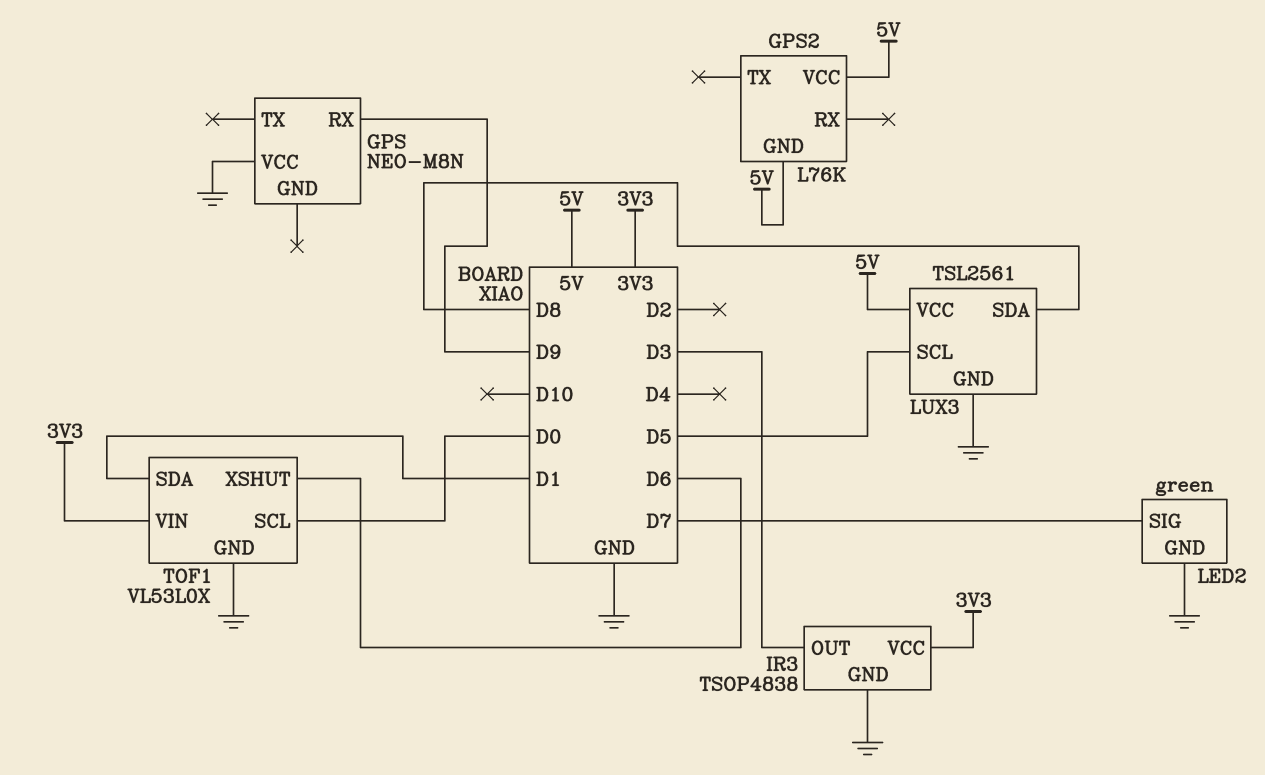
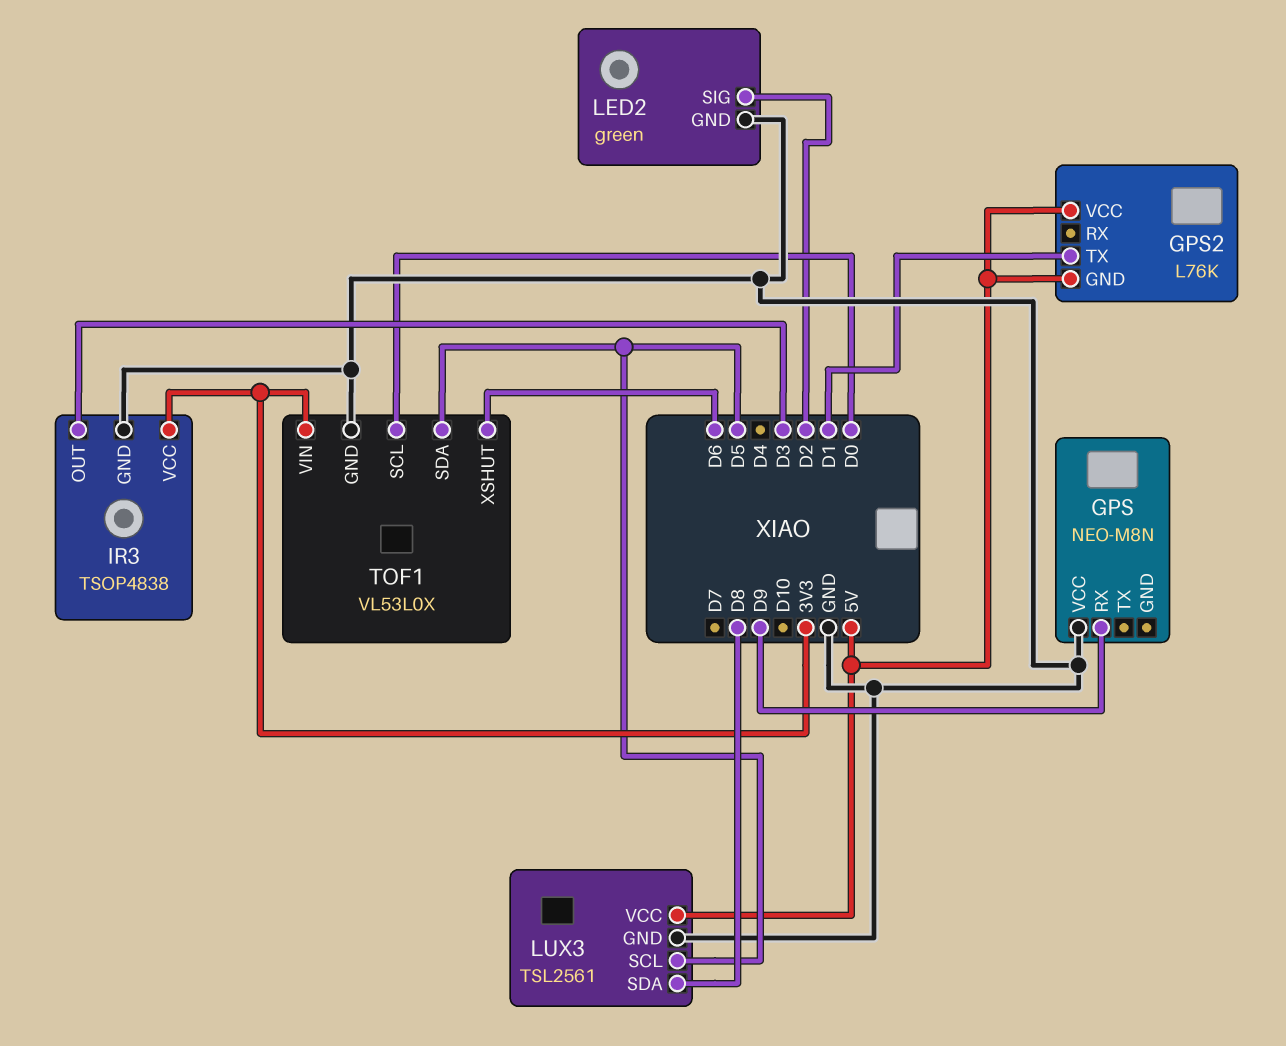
GPS2 pin TX: none -> D1
LED2 pin SIG: D7 -> D2
TOF1 pin SDA: D1 -> D5

